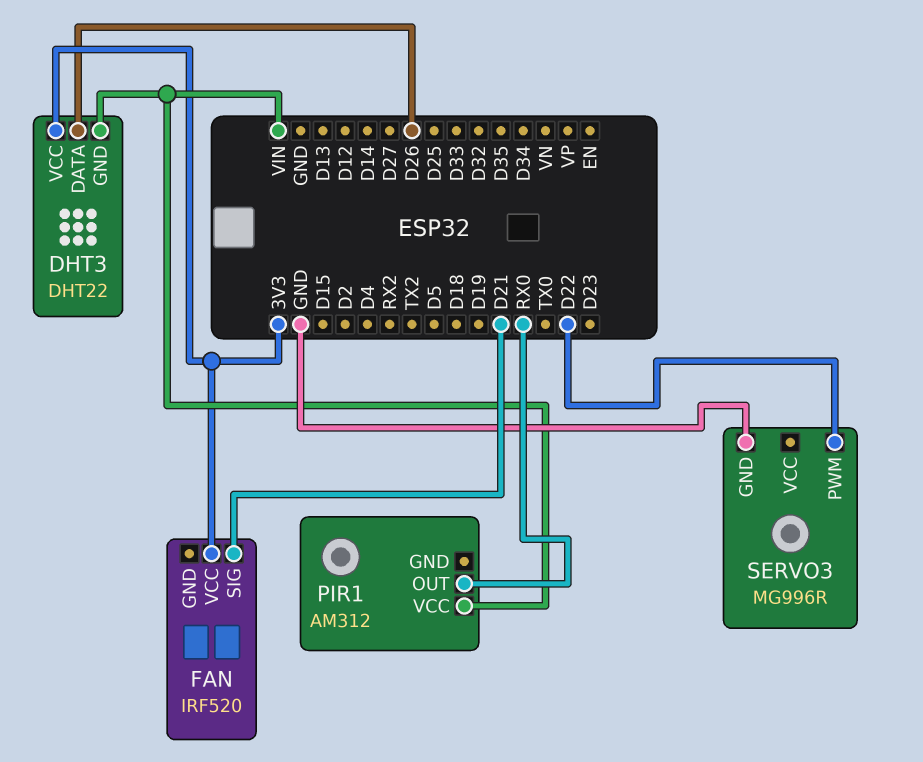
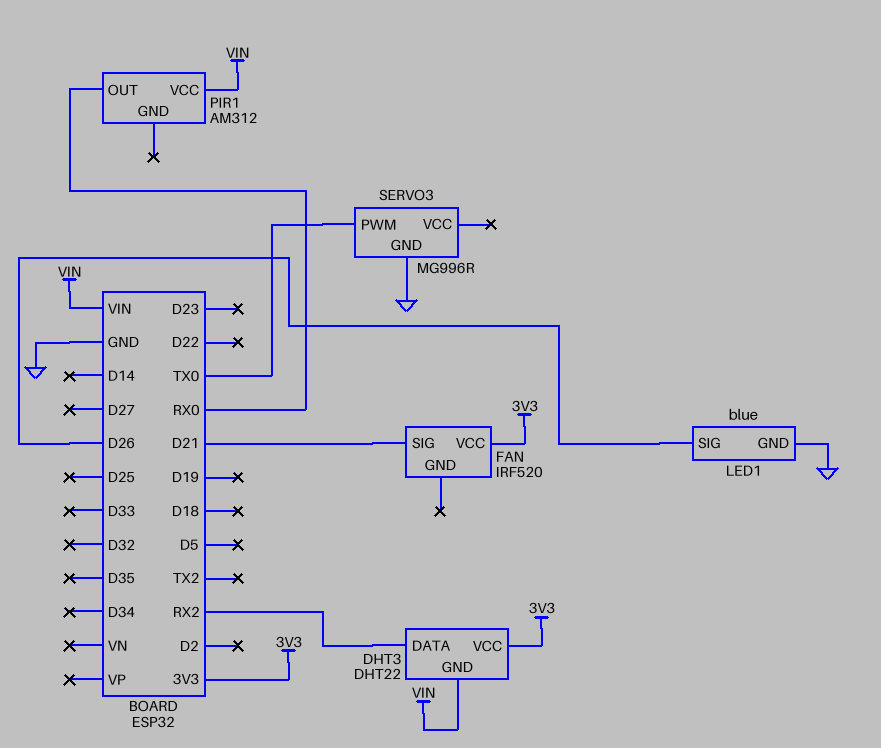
DHT3 pin DATA: D26 -> RX2
LED1: none -> blue
LED1 pin GND: none -> GND
LED1 pin SIG: none -> D26
SERVO3 pin PWM: D22 -> TX0

